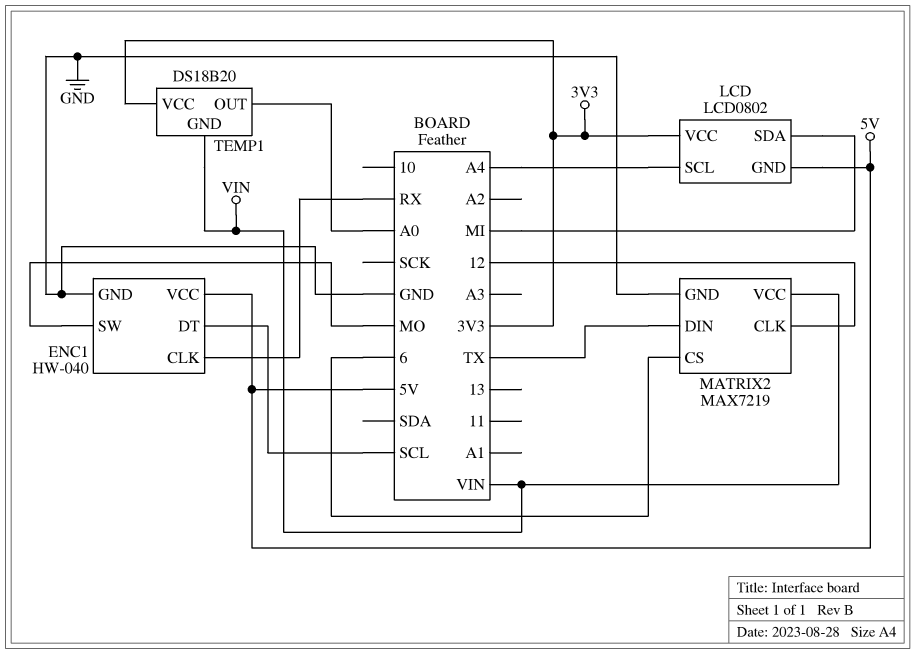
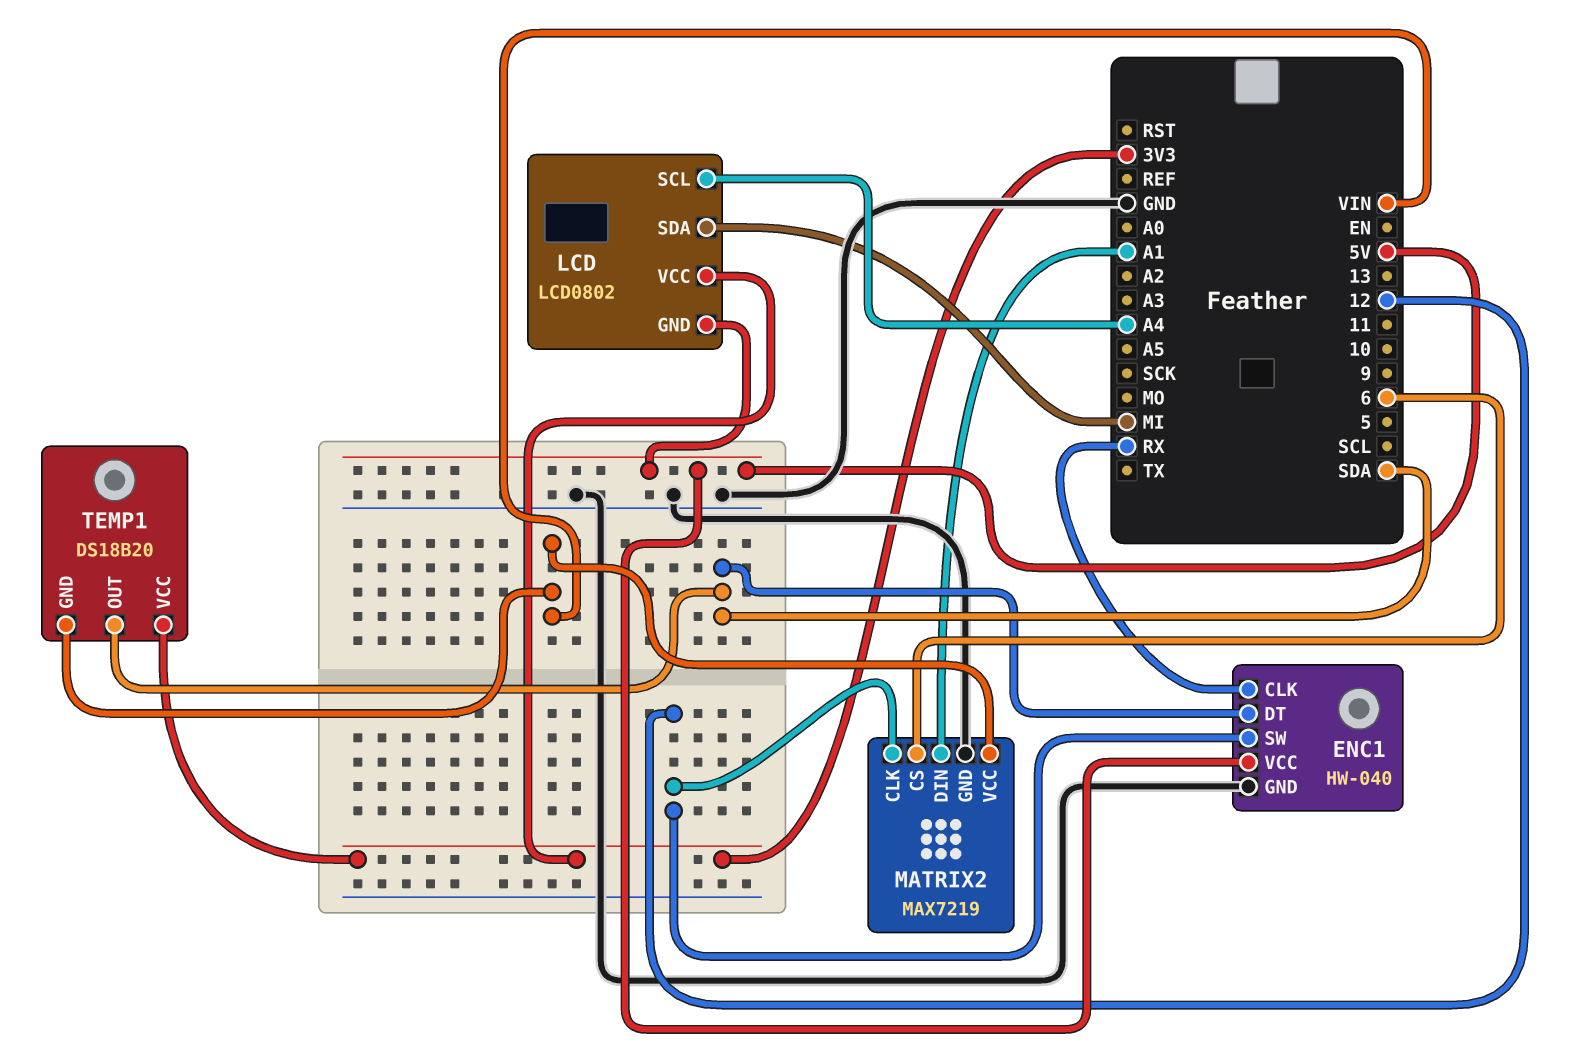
ENC1 pin DT: SCL -> SDA
ENC1 pin SW: MO -> 12
MATRIX2 pin DIN: TX -> A1
TEMP1 pin OUT: A0 -> SDA

